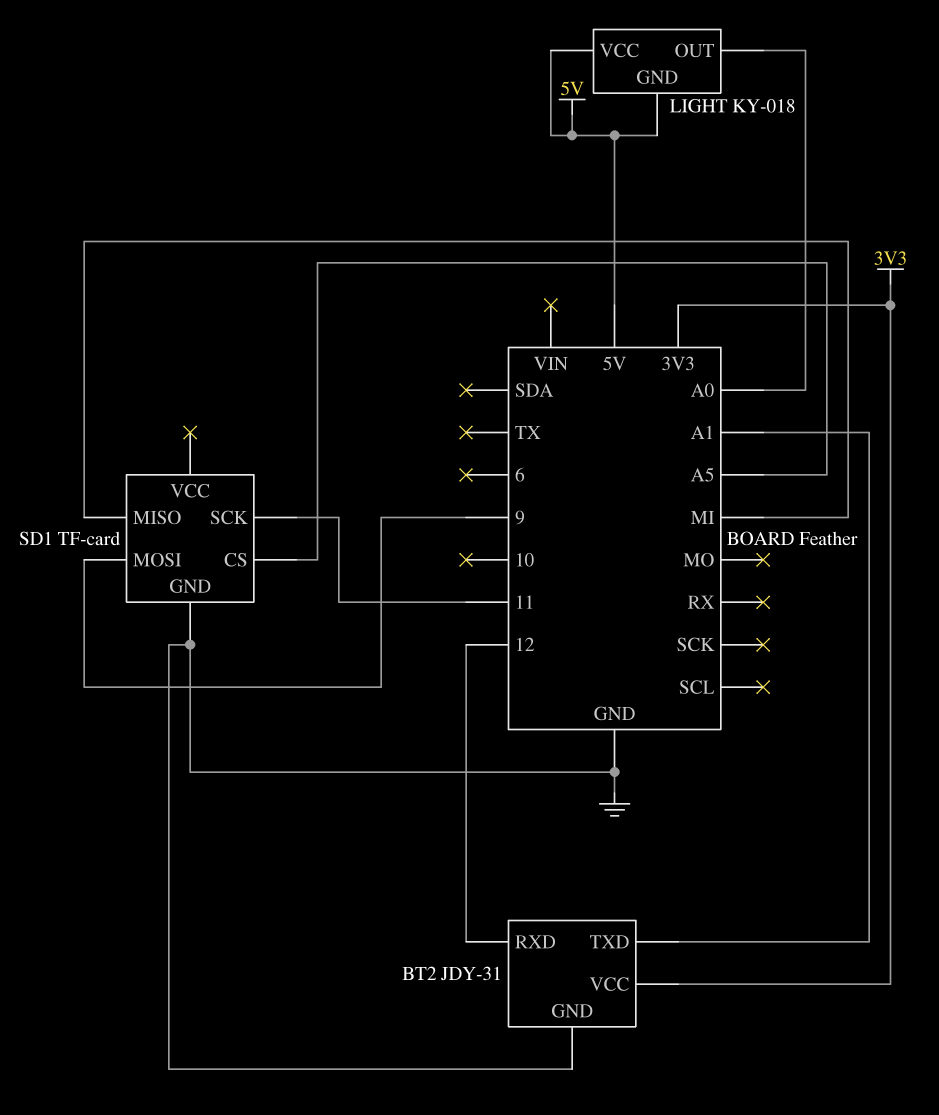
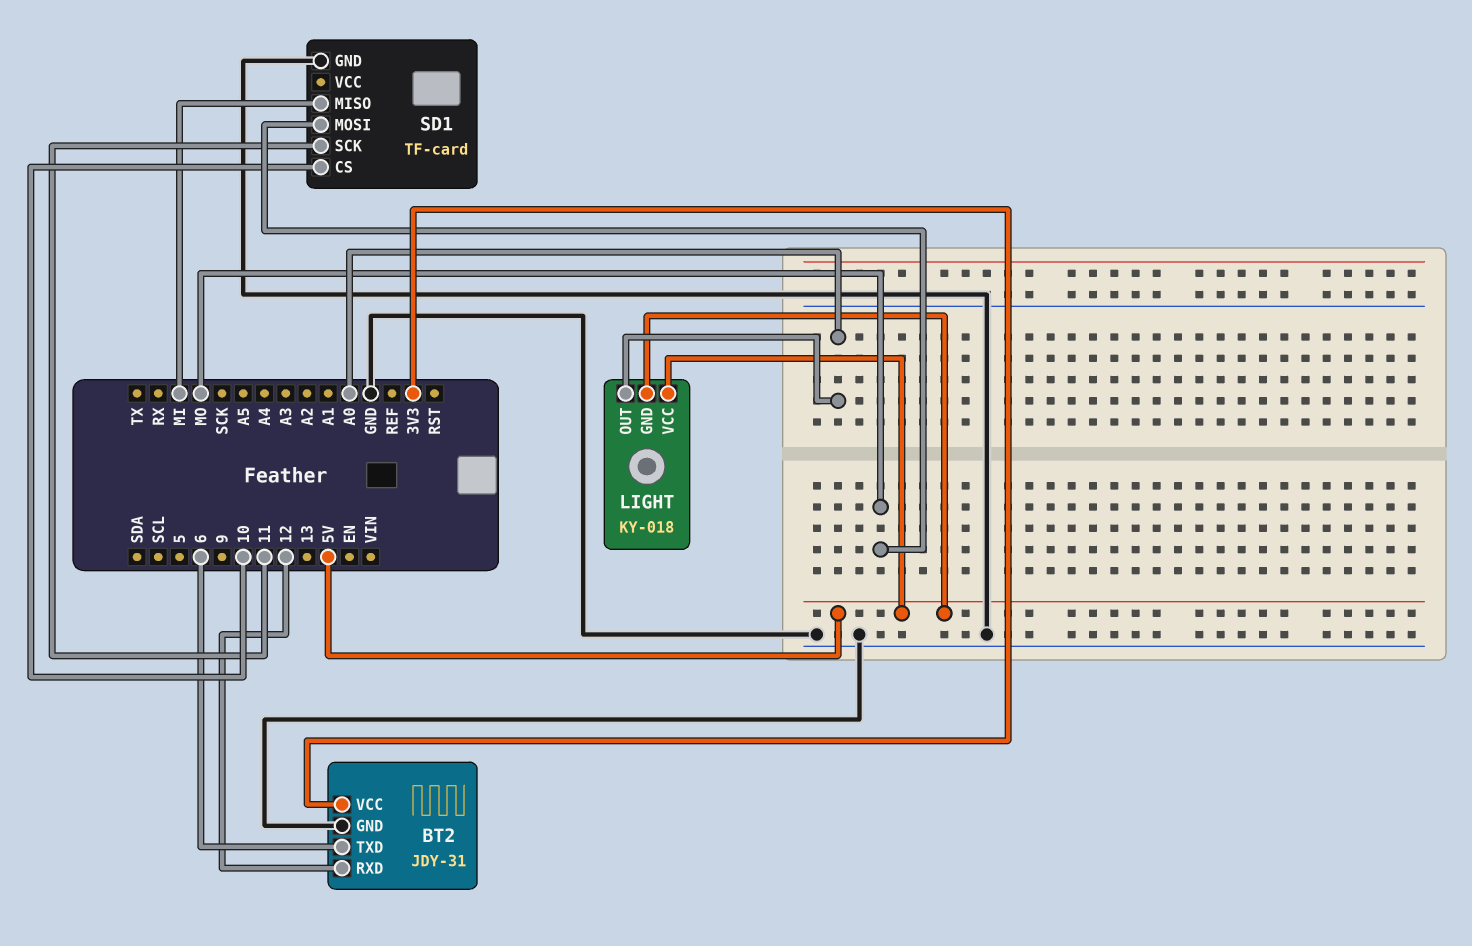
BT2 pin TXD: A1 -> 6
SD1 pin CS: A5 -> 10
SD1 pin MOSI: 9 -> MO

